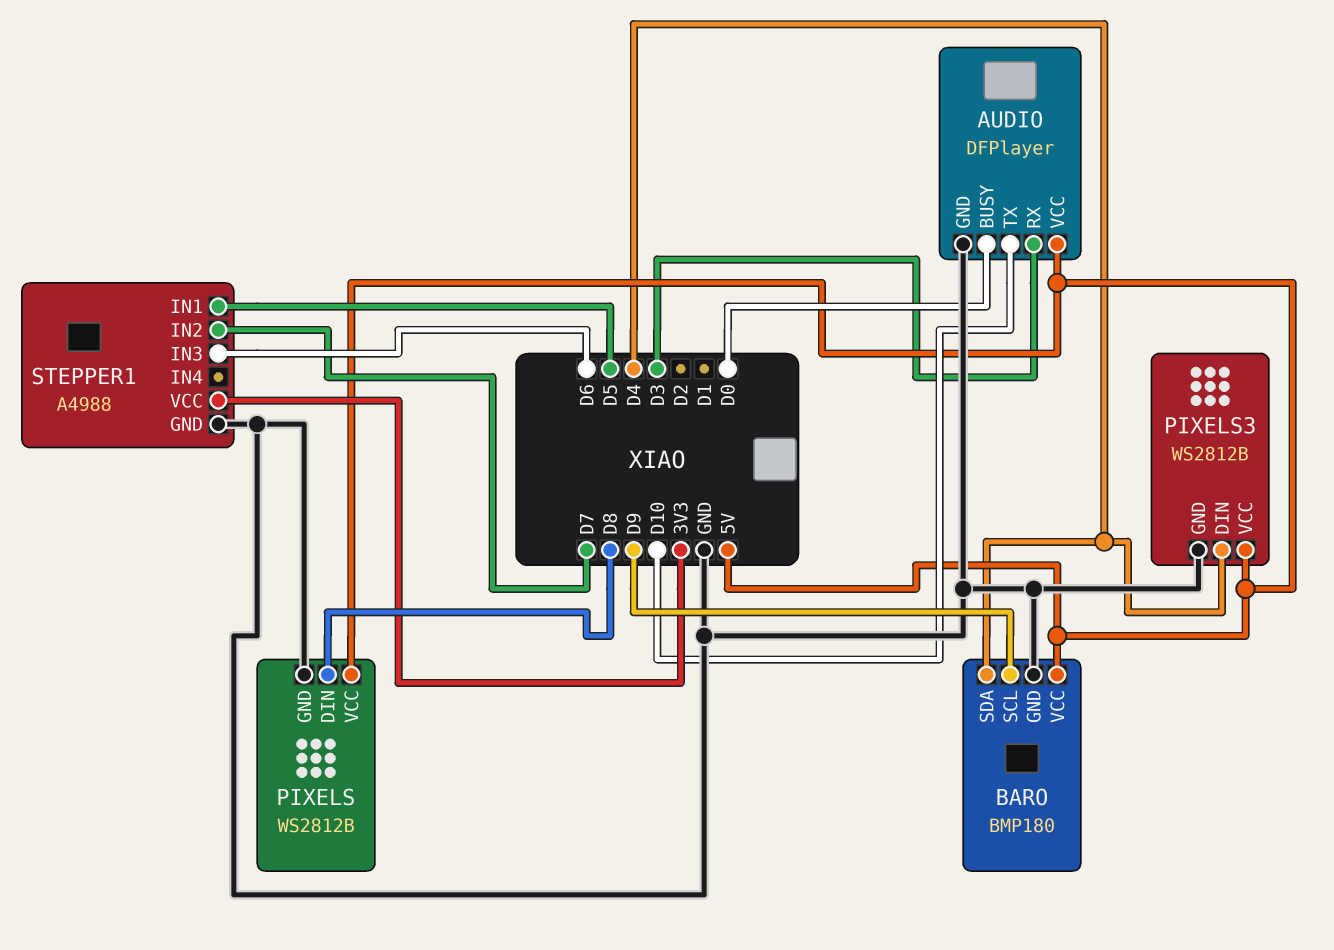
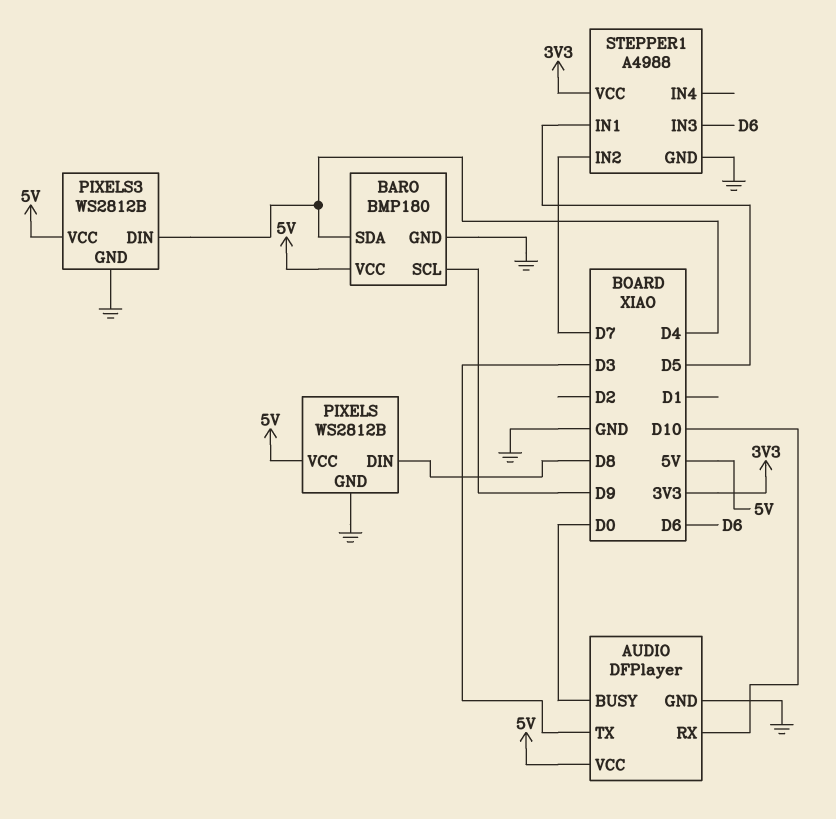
AUDIO pin RX: D3 -> D10
AUDIO pin TX: D10 -> D3

